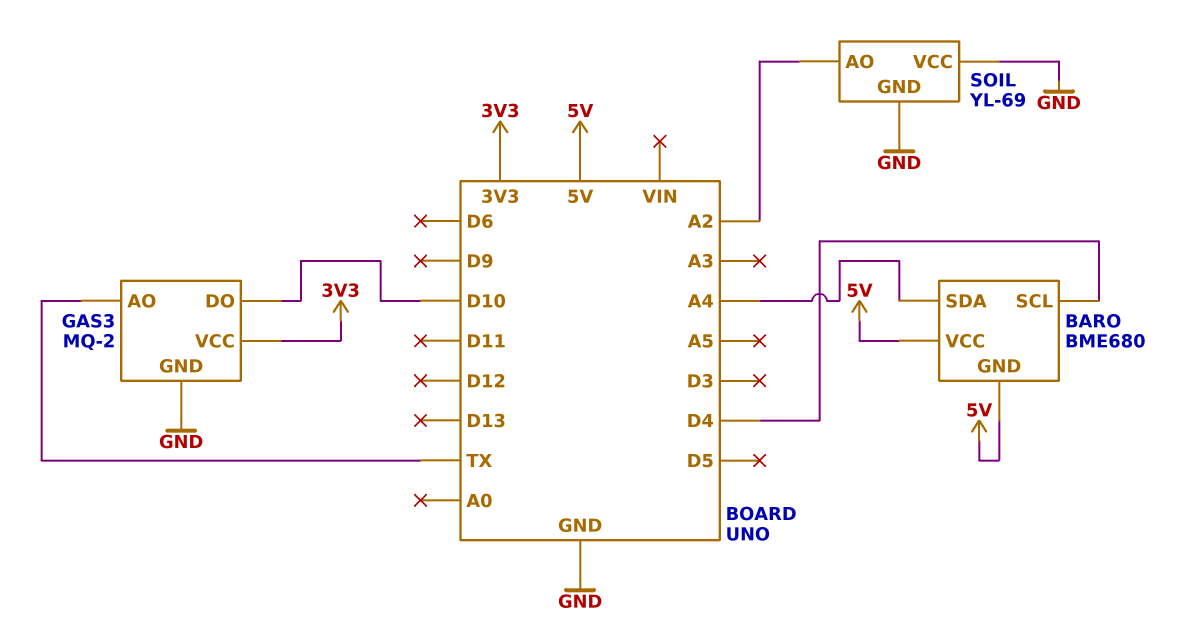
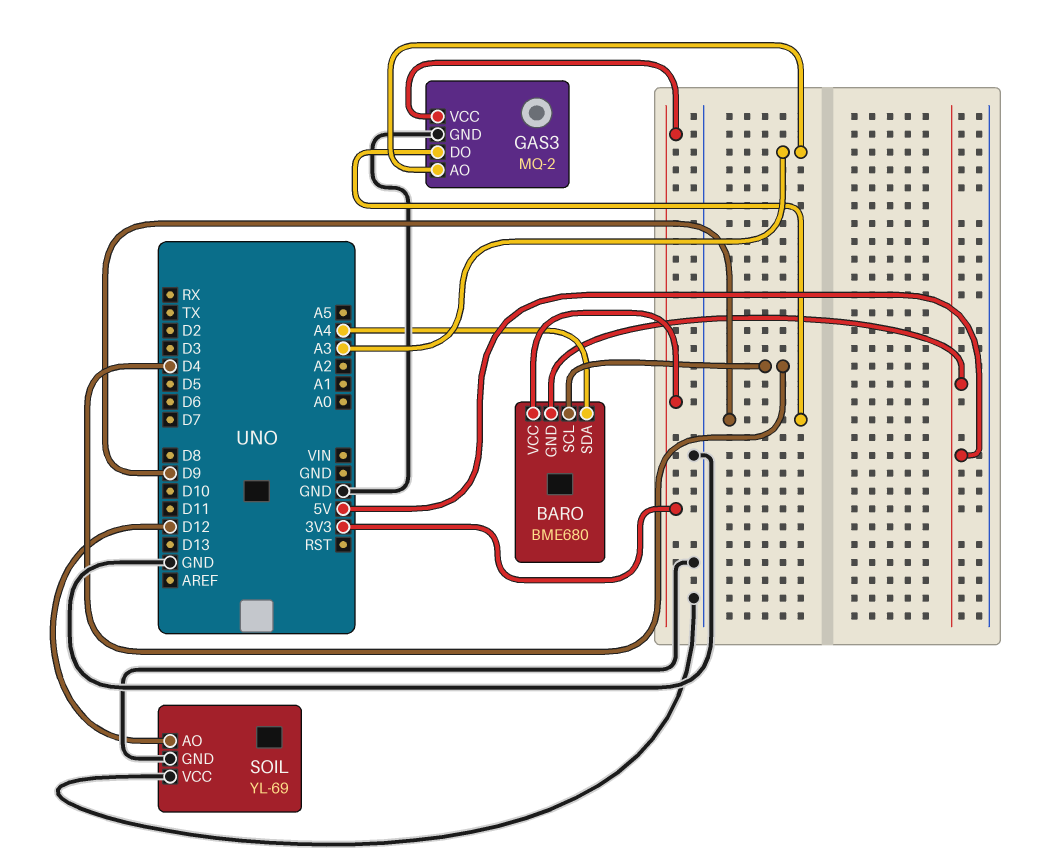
BARO pin VCC: 5V -> 3V3
GAS3 pin AO: TX -> A3
GAS3 pin DO: D10 -> D9
SOIL pin AO: A2 -> D12

